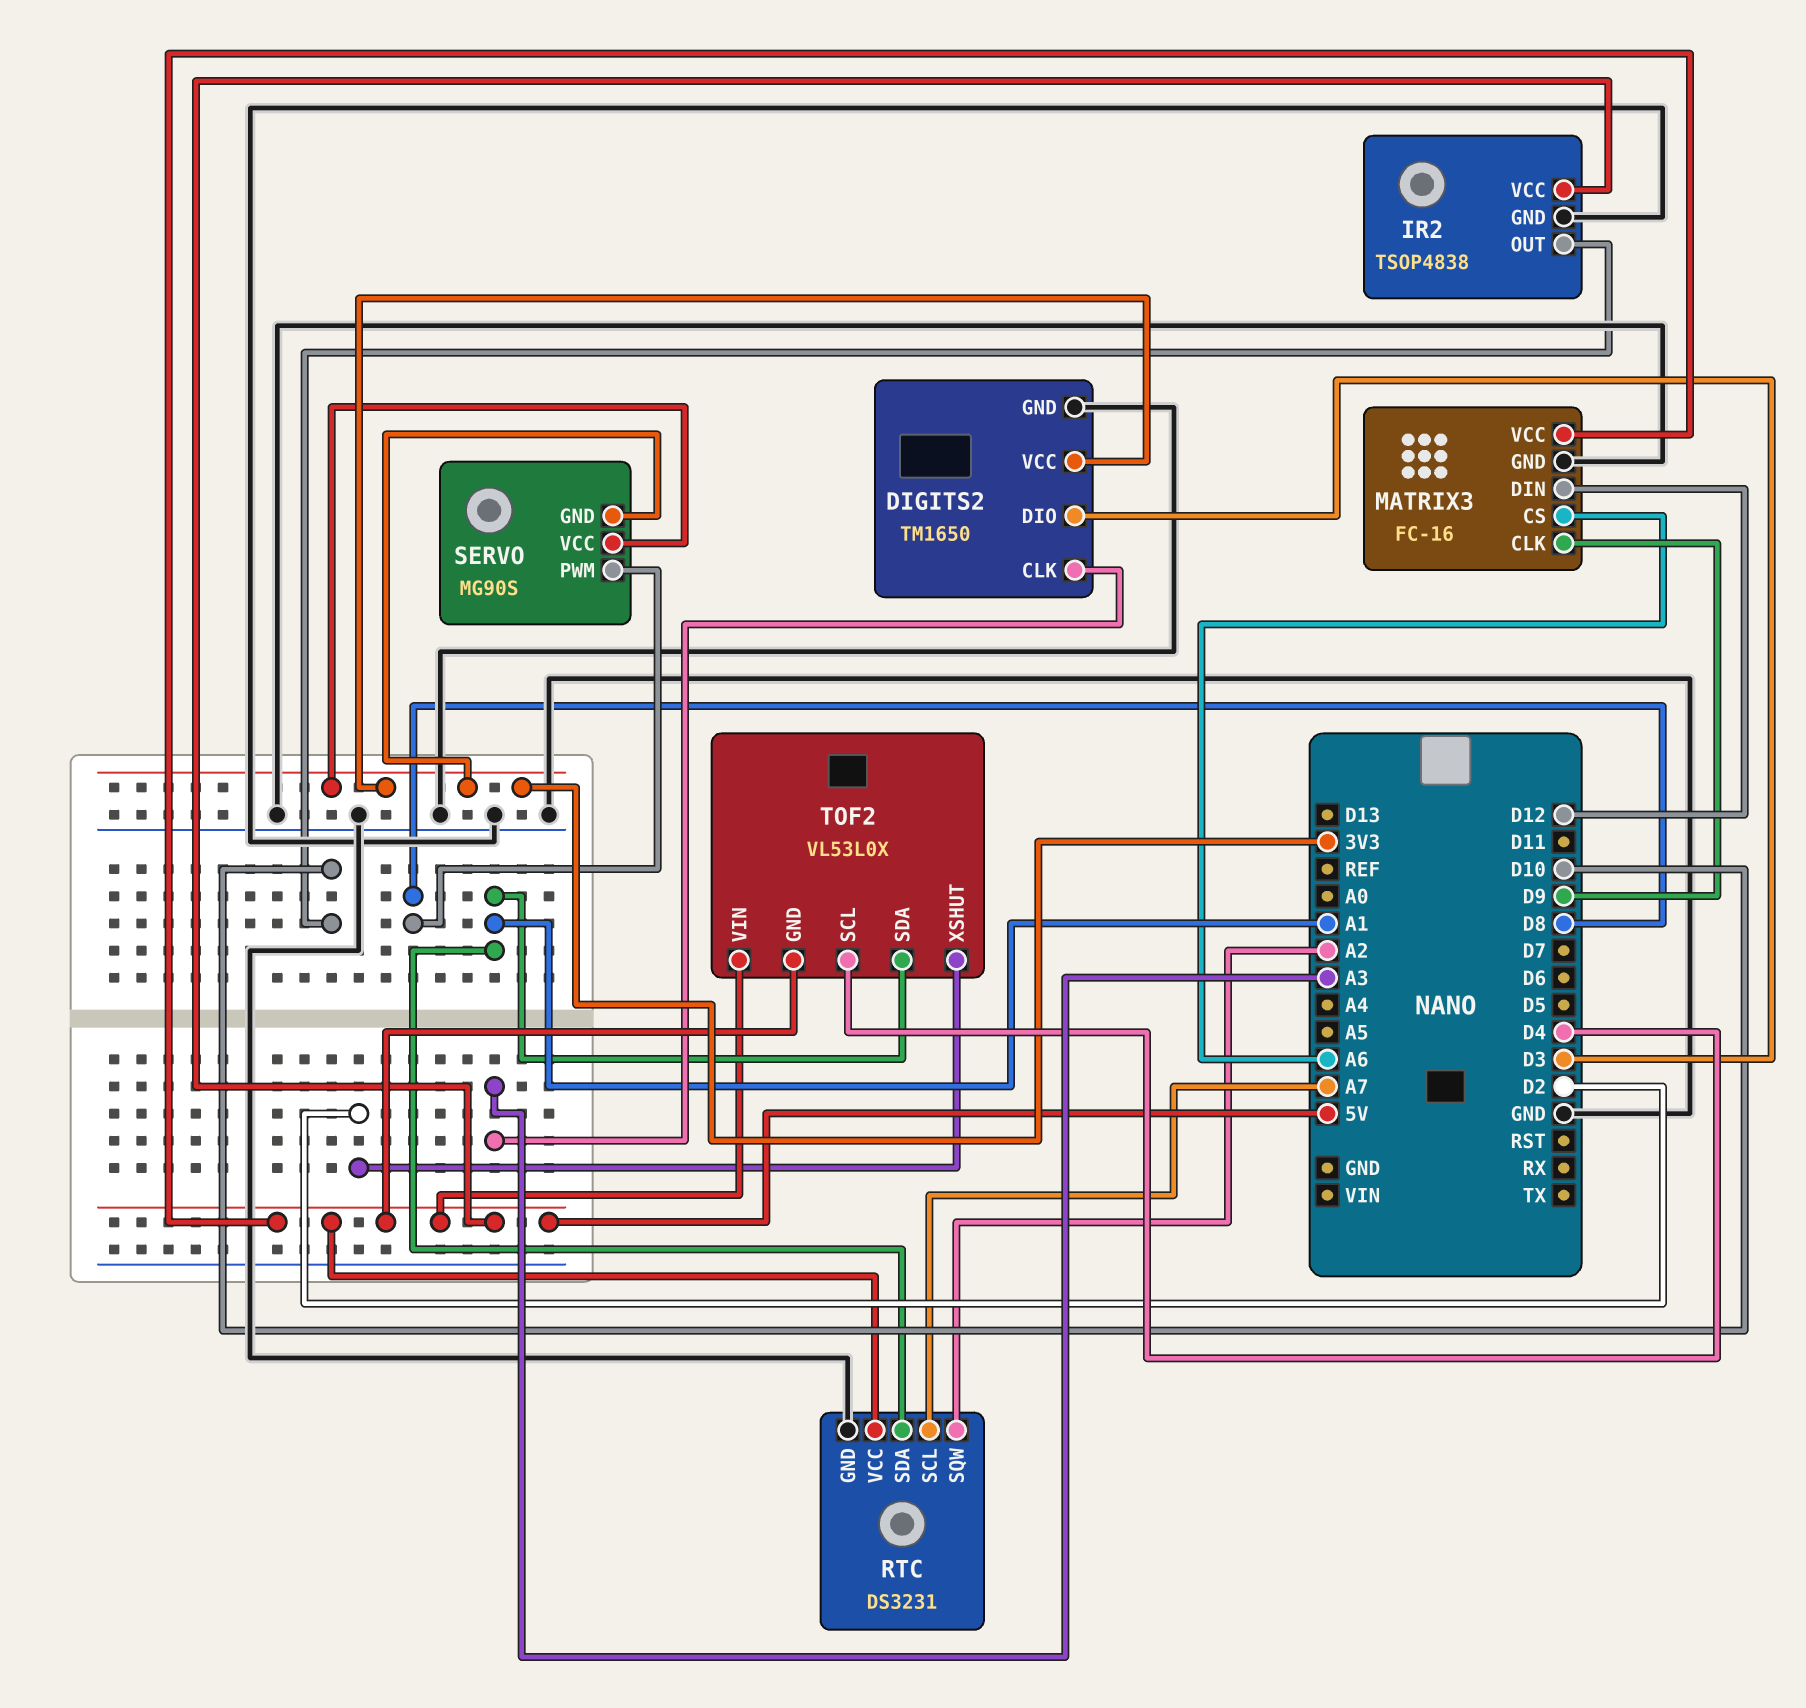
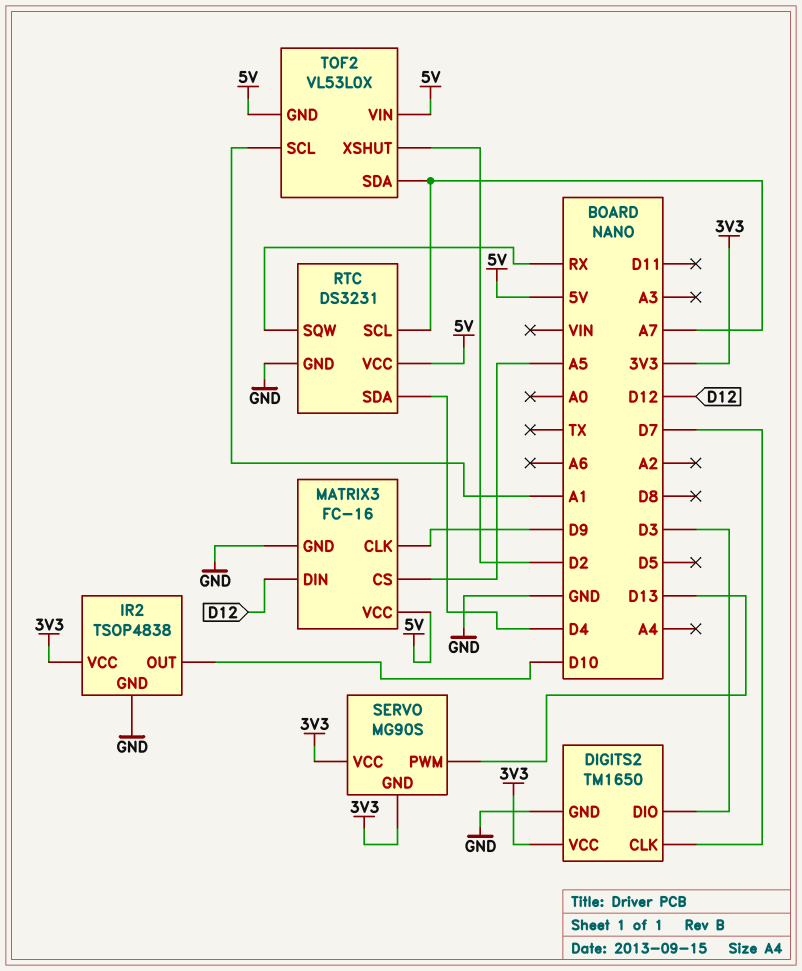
DIGITS2 pin CLK: A3 -> D7
IR2 pin VCC: 5V -> 3V3
MATRIX3 pin CS: A6 -> A5
RTC pin SDA: A1 -> D4
RTC pin SQW: A2 -> RX
SERVO pin PWM: D8 -> D13
TOF2 pin SCL: D4 -> A1
TOF2 pin SDA: A1 -> A7

